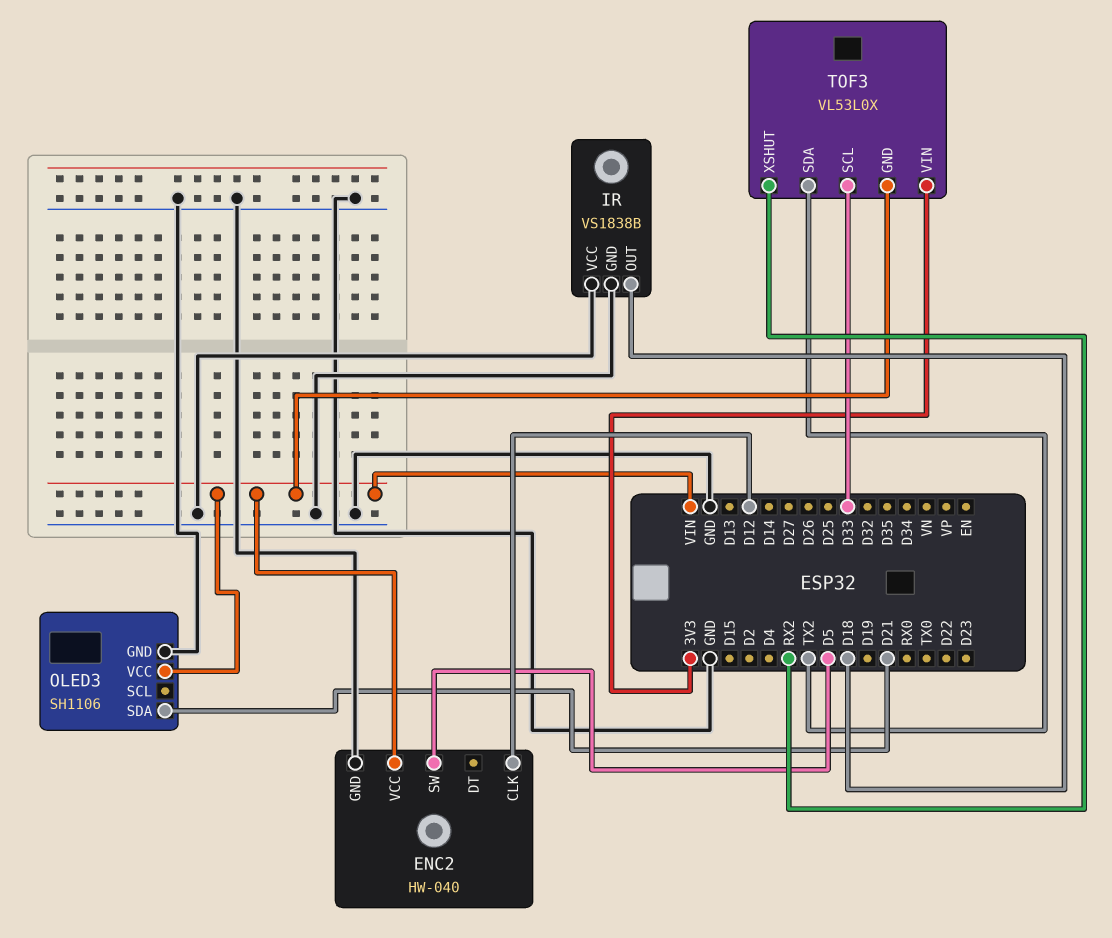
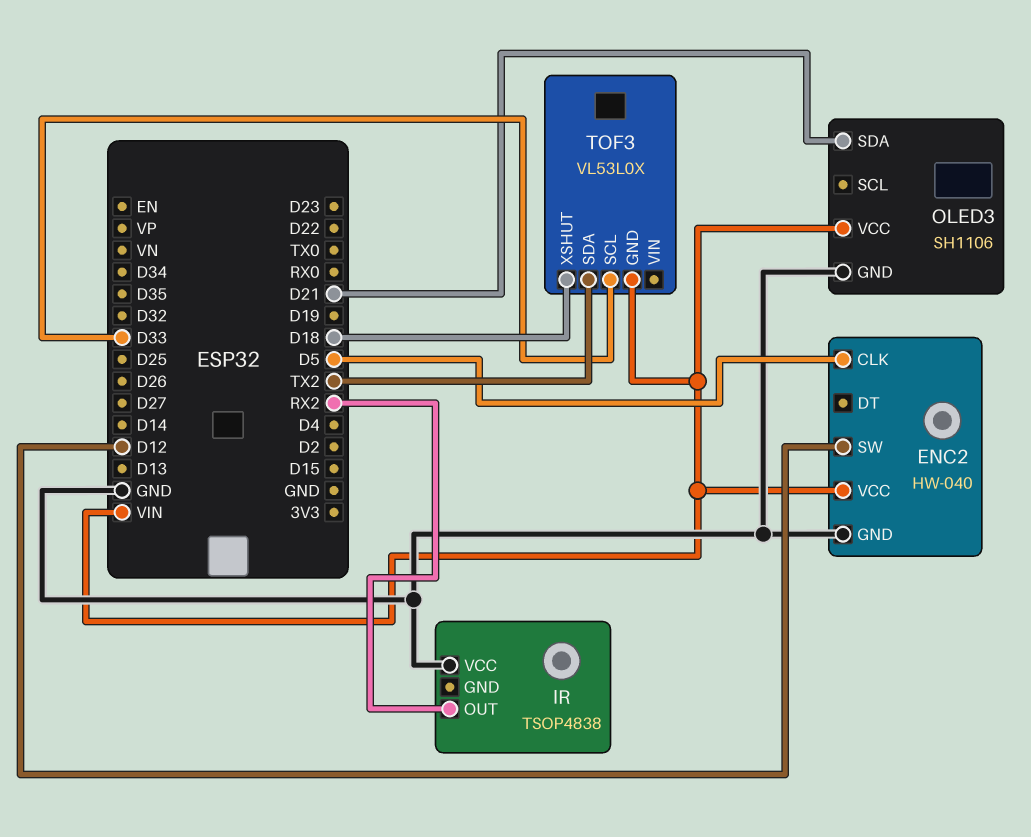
ENC2 pin CLK: D12 -> D5
ENC2 pin SW: D5 -> D12
IR: VS1838B -> TSOP4838
IR pin GND: GND -> none
IR pin OUT: D18 -> RX2
TOF3 pin VIN: 3V3 -> none
TOF3 pin XSHUT: RX2 -> D18

